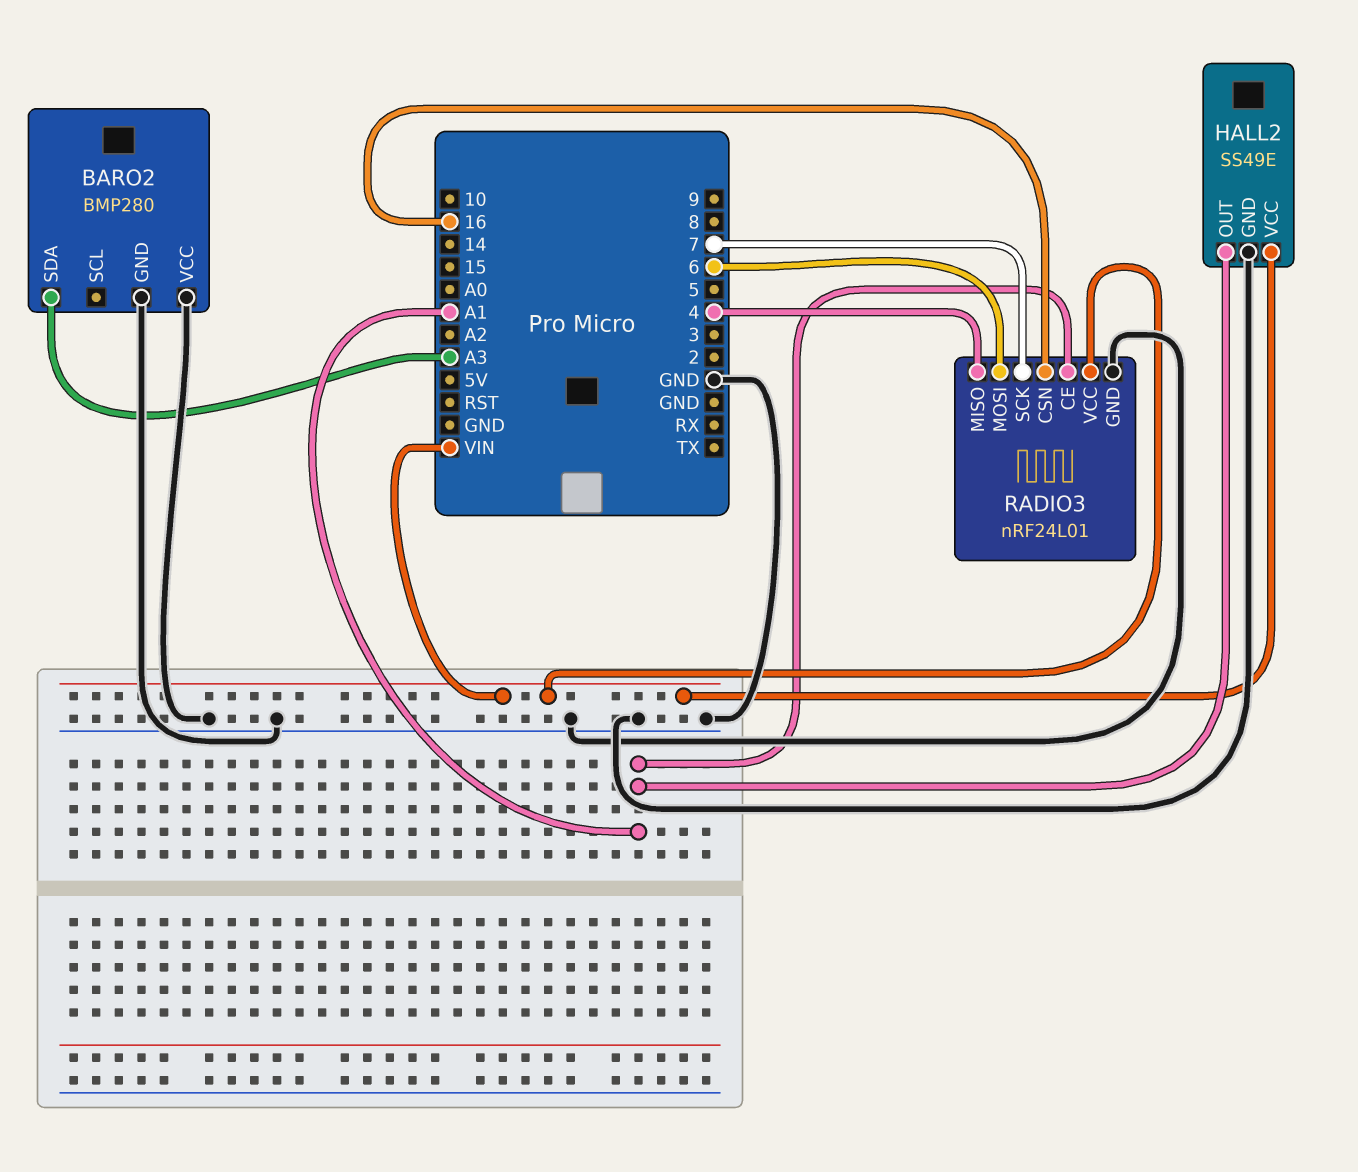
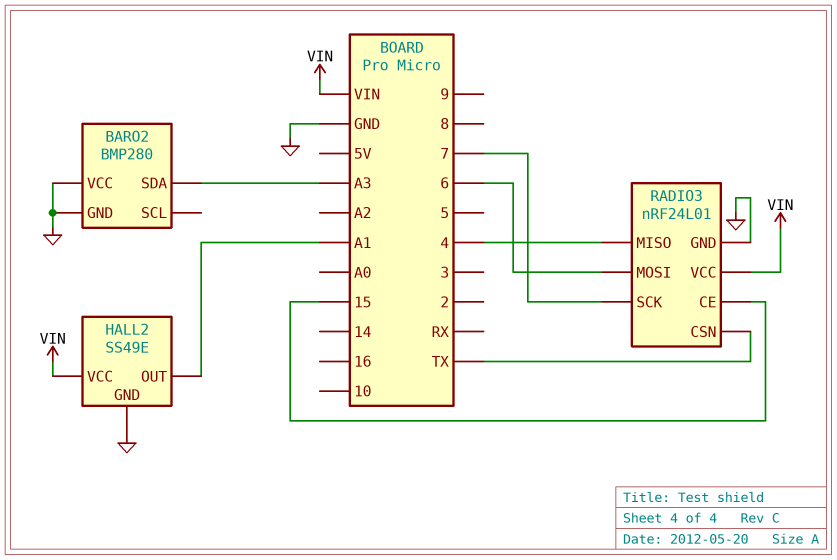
RADIO3 pin CE: A1 -> 15
RADIO3 pin CSN: 16 -> TX

